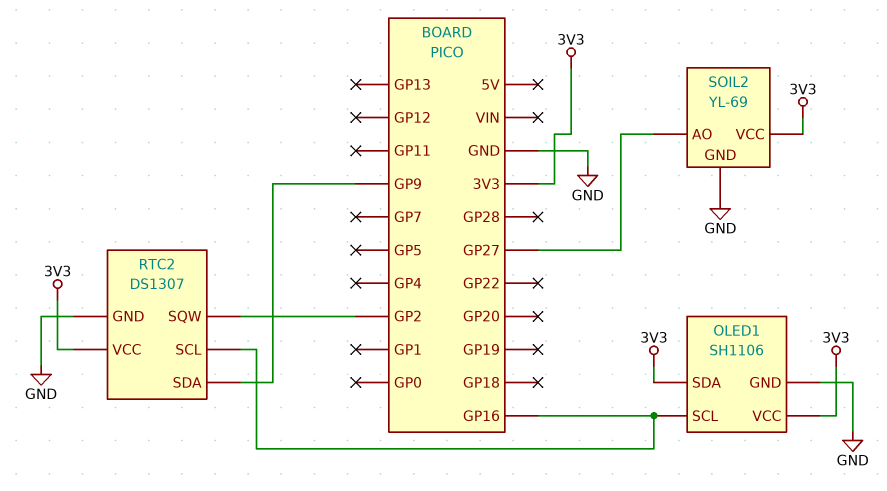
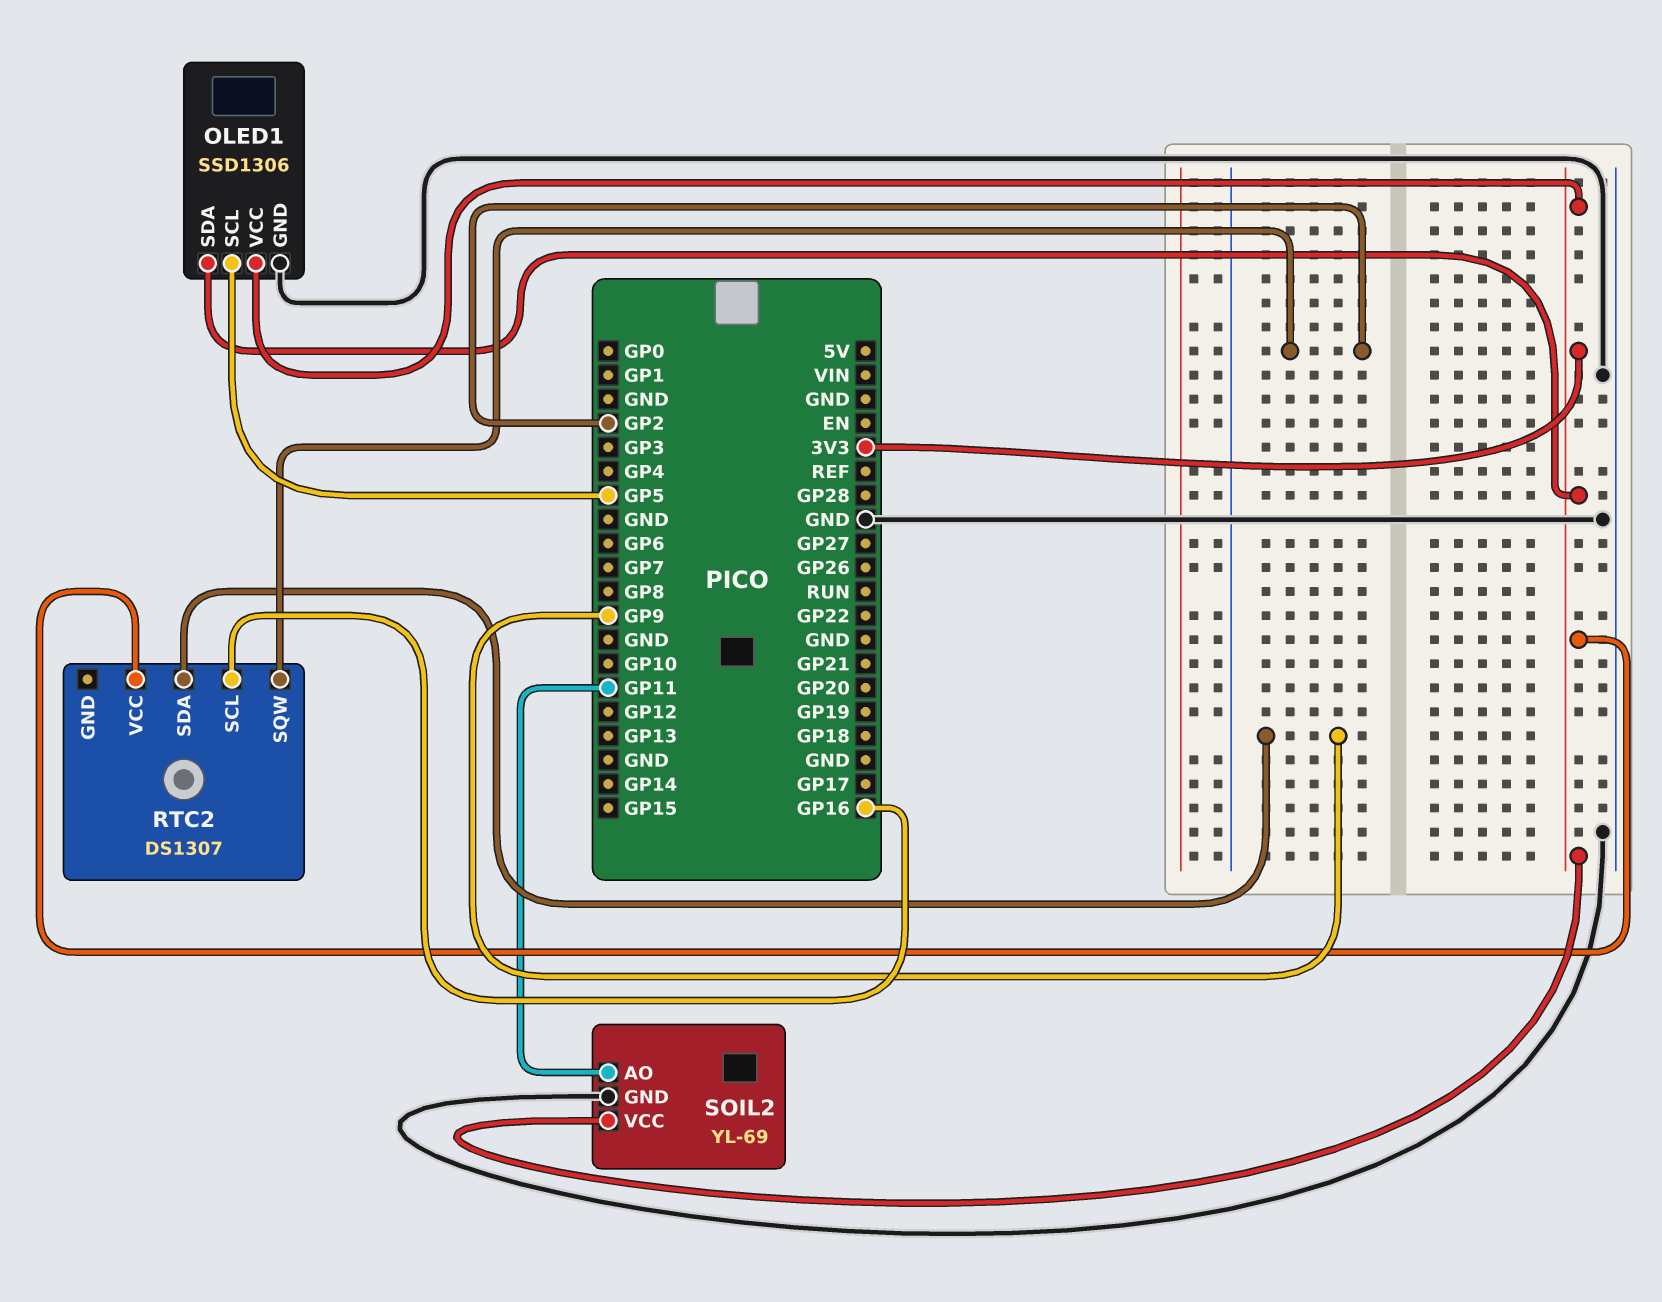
OLED1: SH1106 -> SSD1306
OLED1 pin SCL: GP16 -> GP5
RTC2 pin GND: GND -> none
SOIL2 pin AO: GP27 -> GP11

